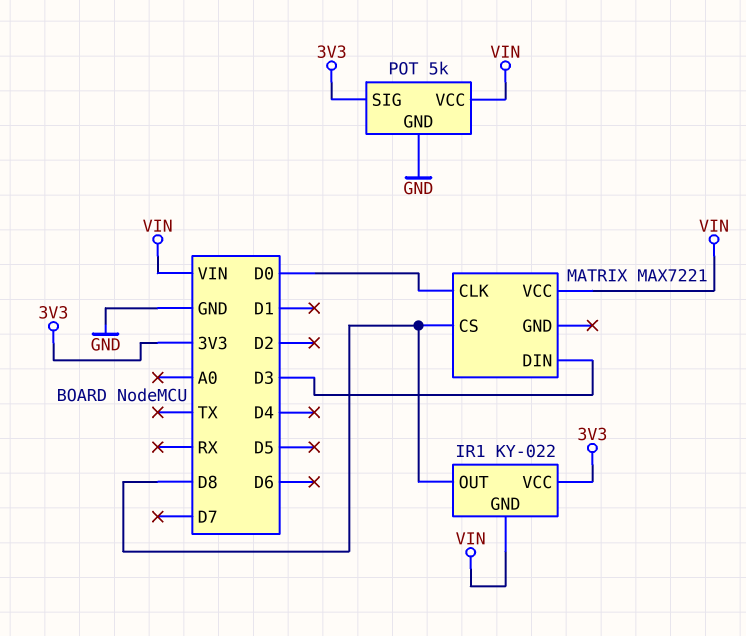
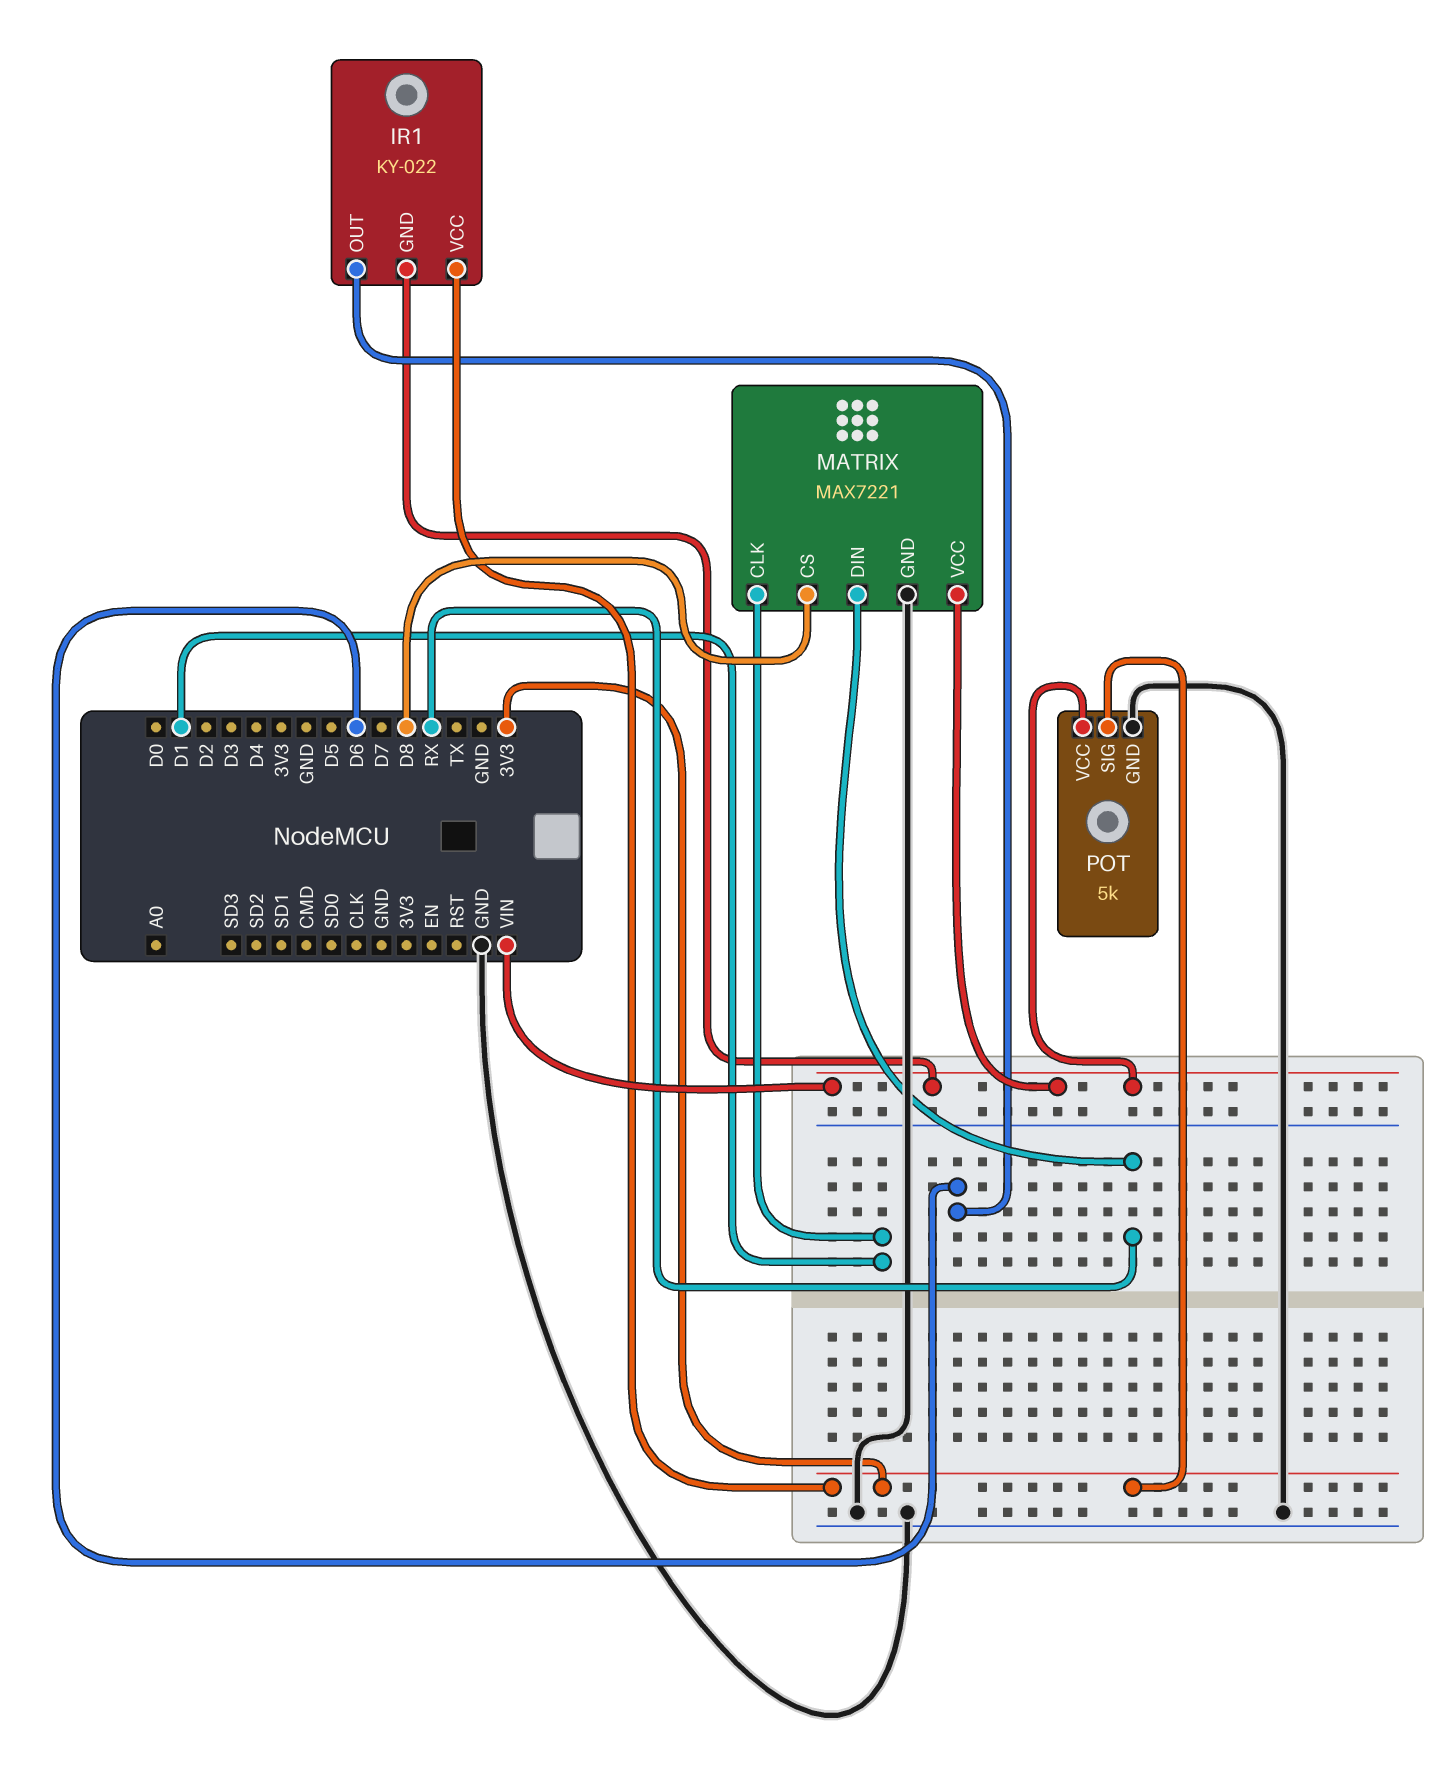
IR1 pin OUT: D8 -> D6
MATRIX pin CLK: D0 -> D1
MATRIX pin DIN: D3 -> RX
MATRIX pin GND: none -> GND

